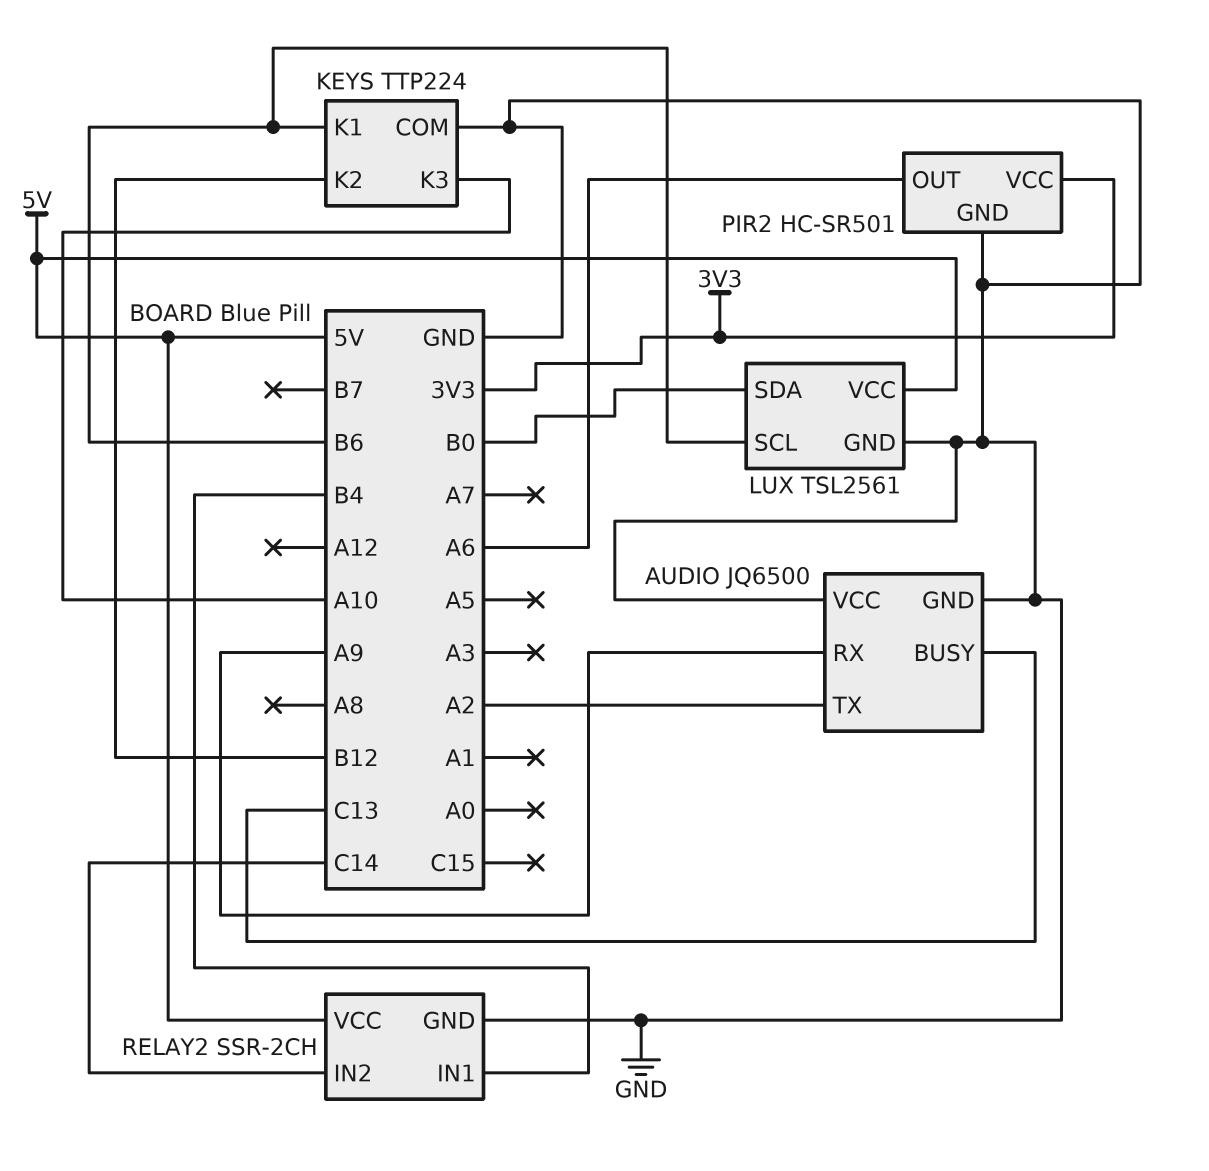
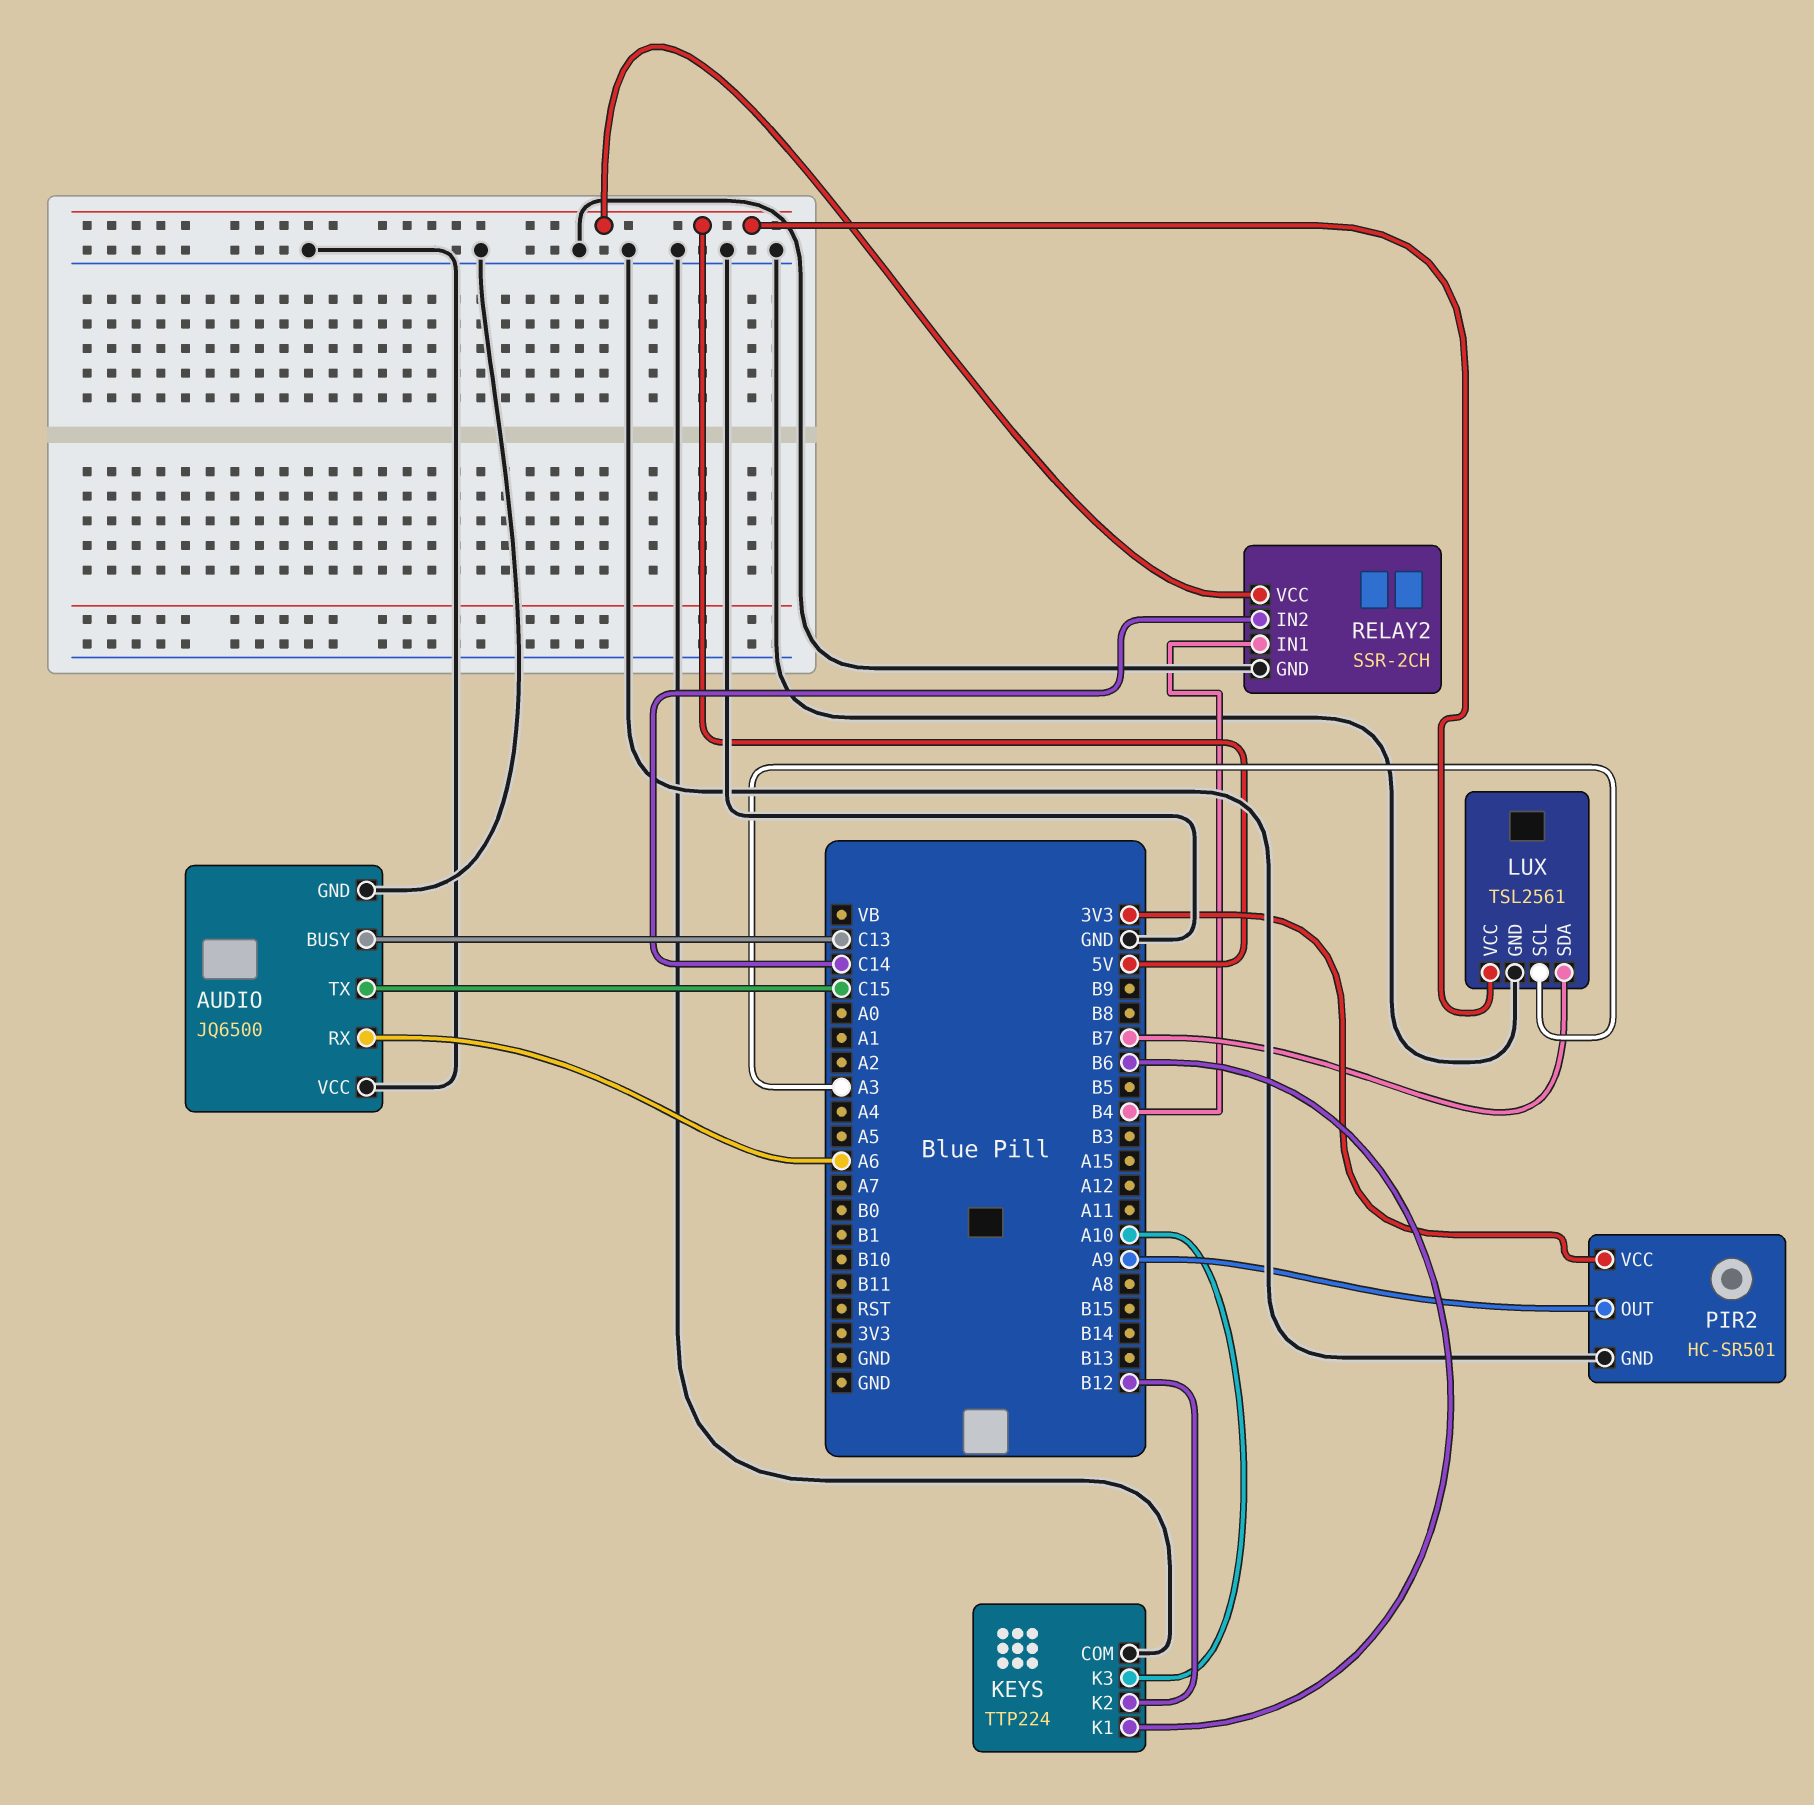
AUDIO pin RX: A9 -> A6
AUDIO pin TX: A2 -> C15
LUX pin SCL: B6 -> A3
LUX pin SDA: B0 -> B7
PIR2 pin OUT: A6 -> A9

